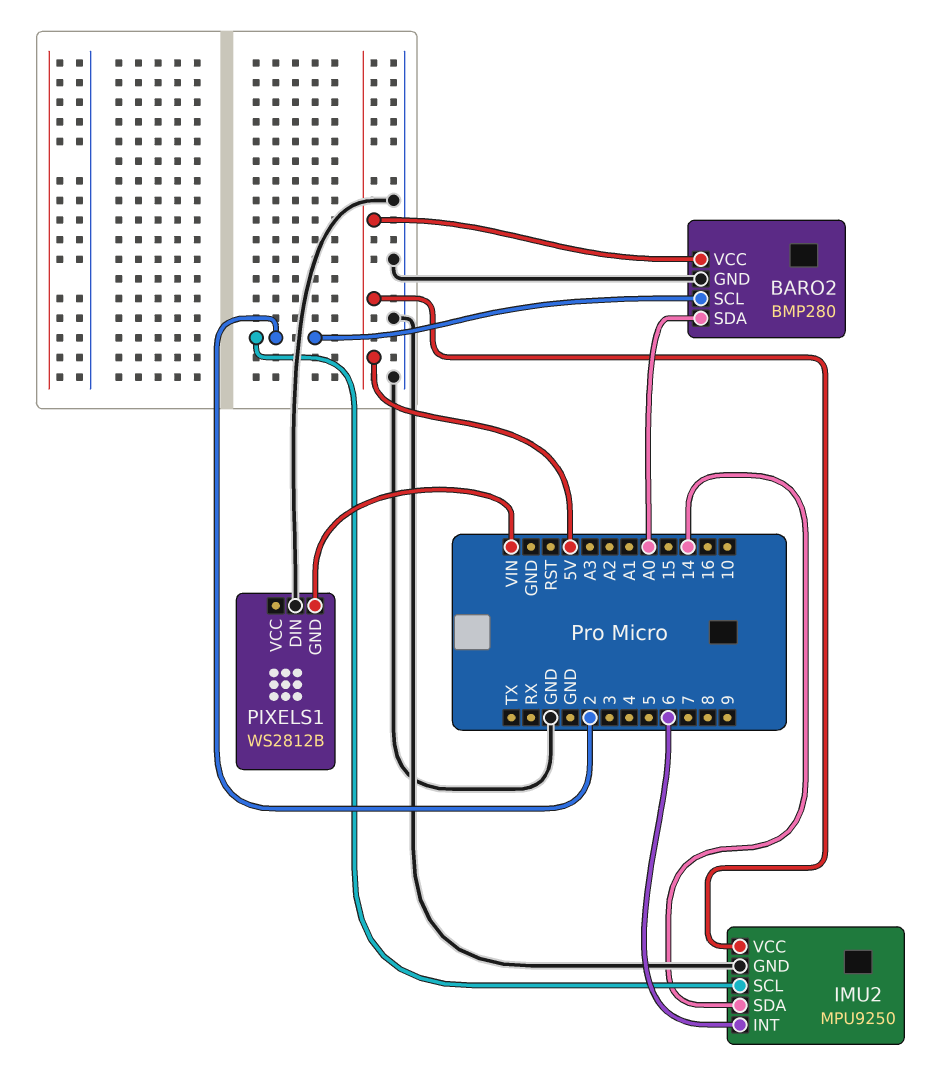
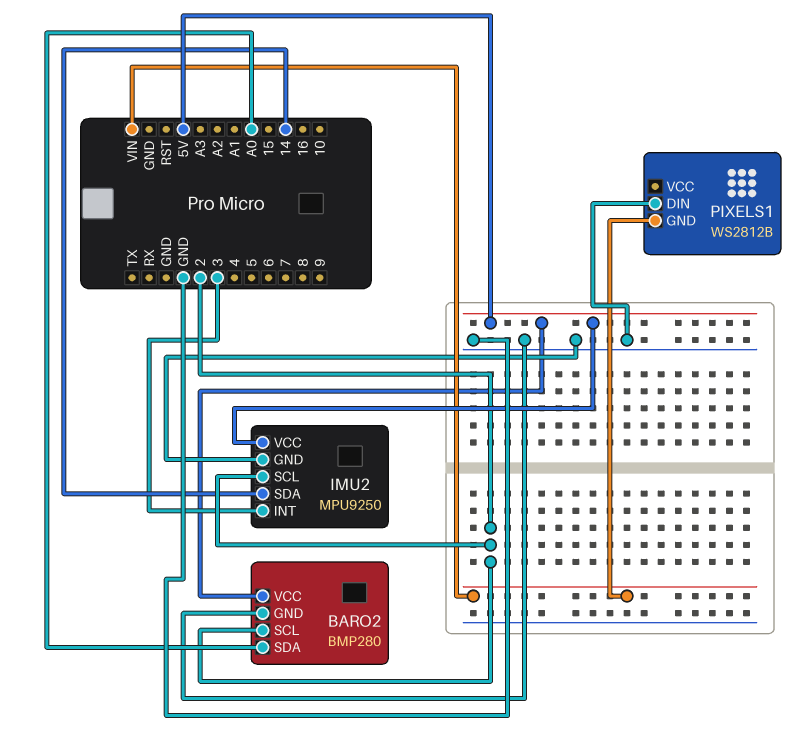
IMU2 pin INT: 6 -> 3

